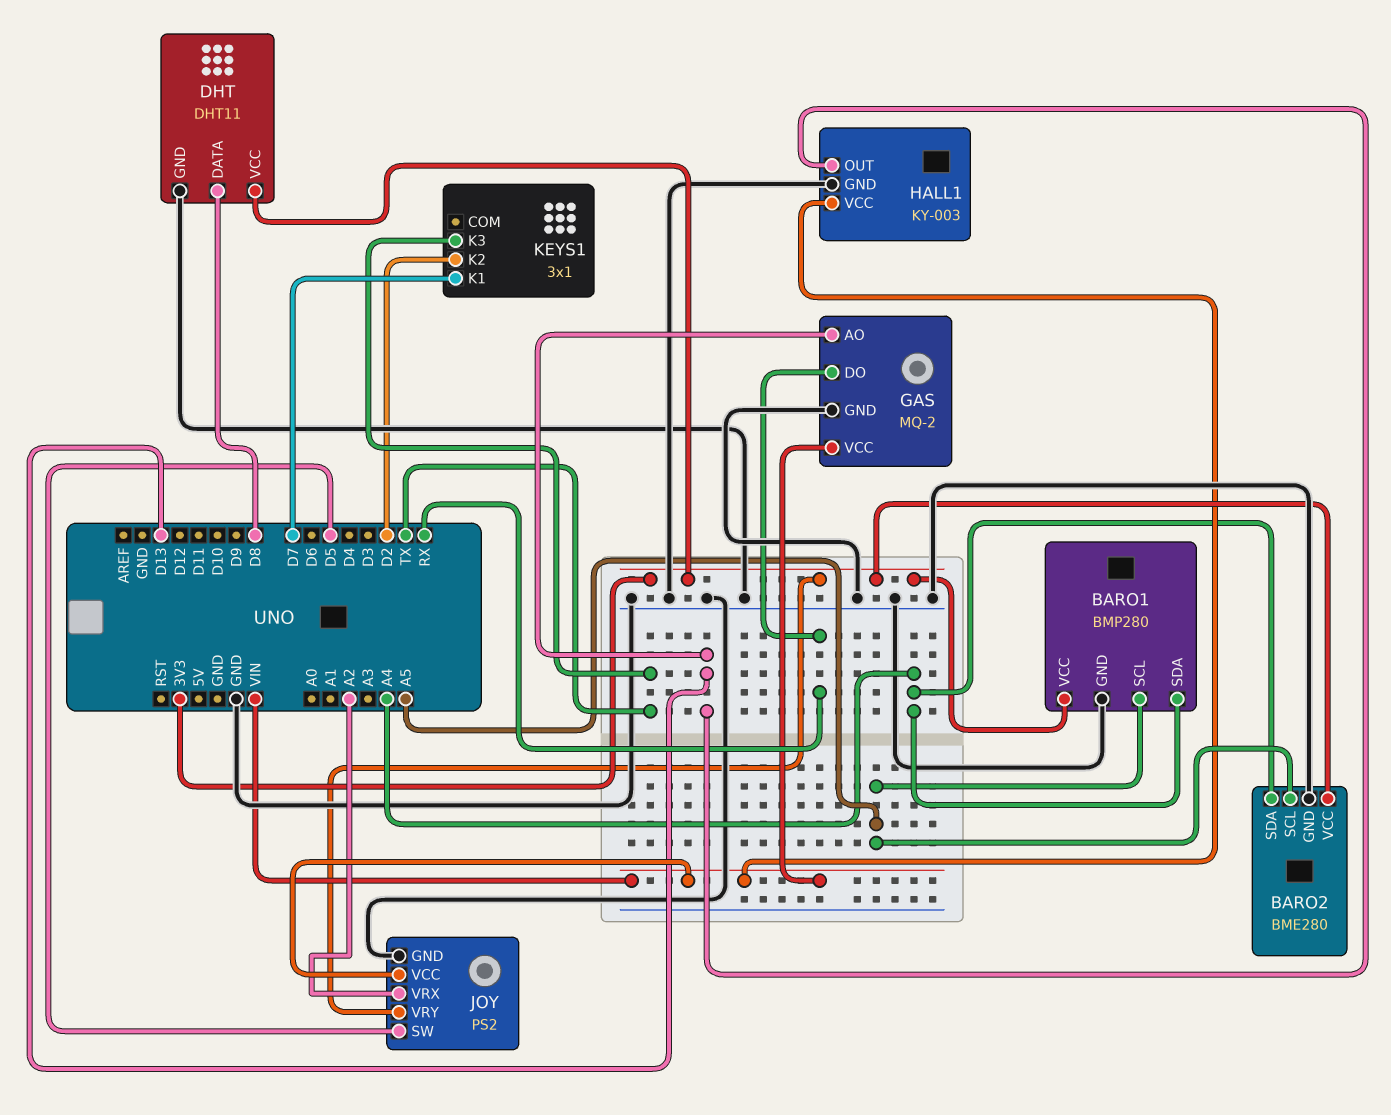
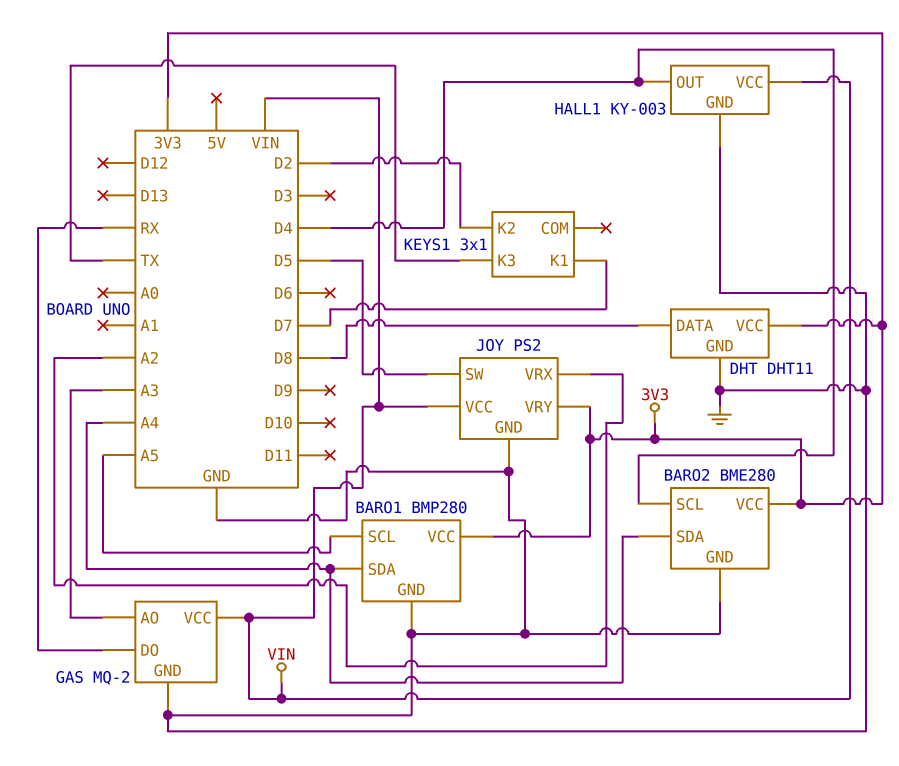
BARO2 pin SCL: A5 -> D4
GAS pin AO: D13 -> A3
HALL1 pin OUT: D13 -> D4

